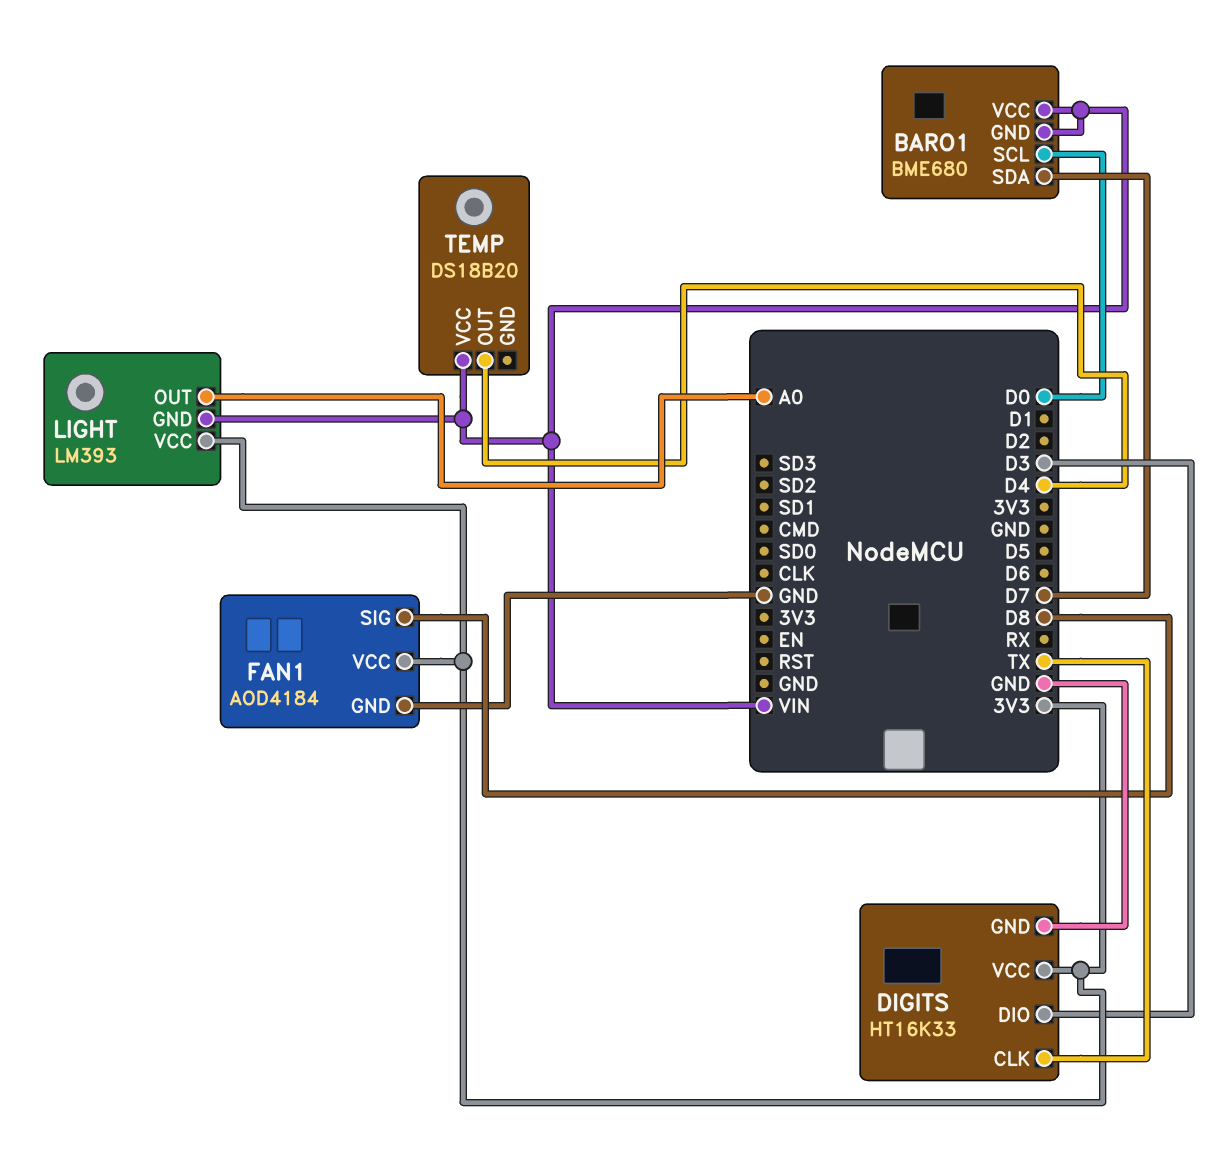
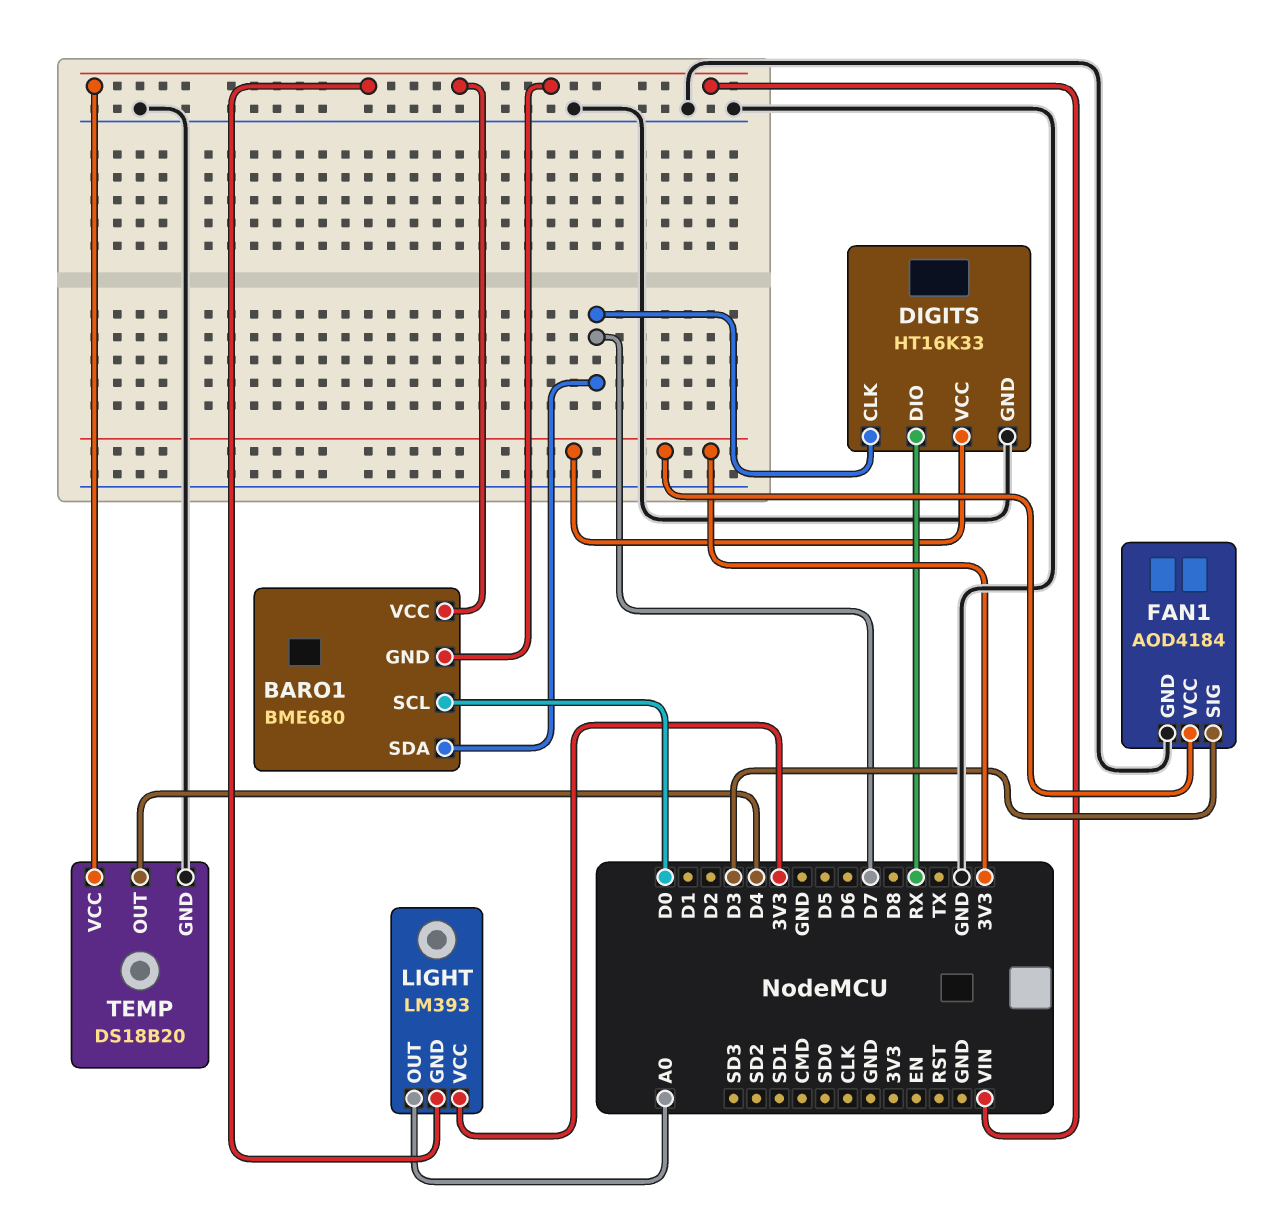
DIGITS pin CLK: TX -> D7
DIGITS pin DIO: D3 -> RX
FAN1 pin SIG: D8 -> D3
TEMP pin GND: none -> GND

